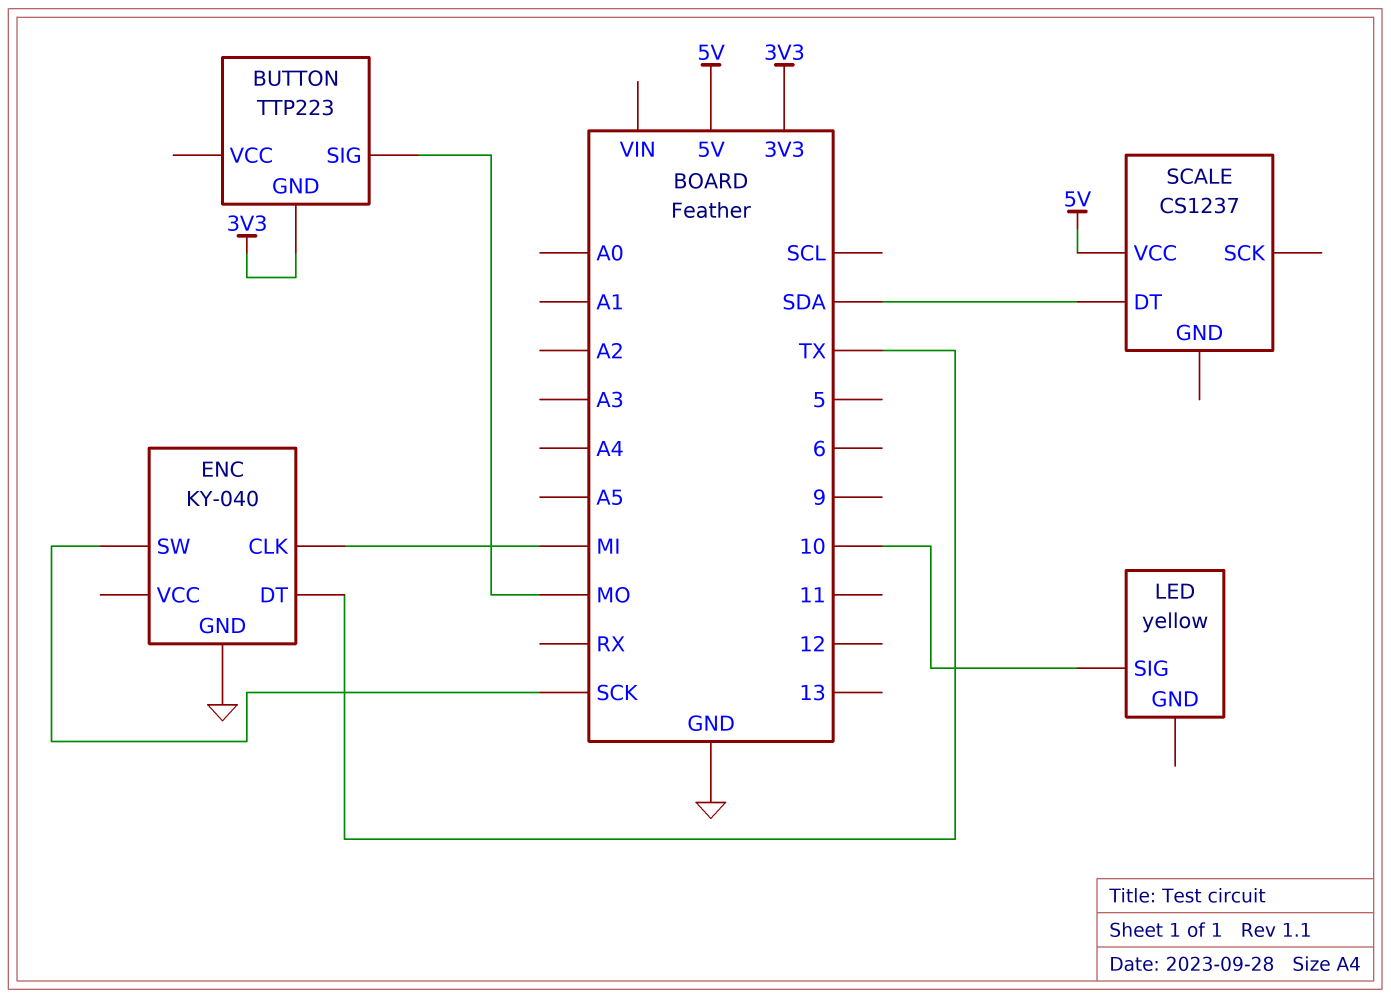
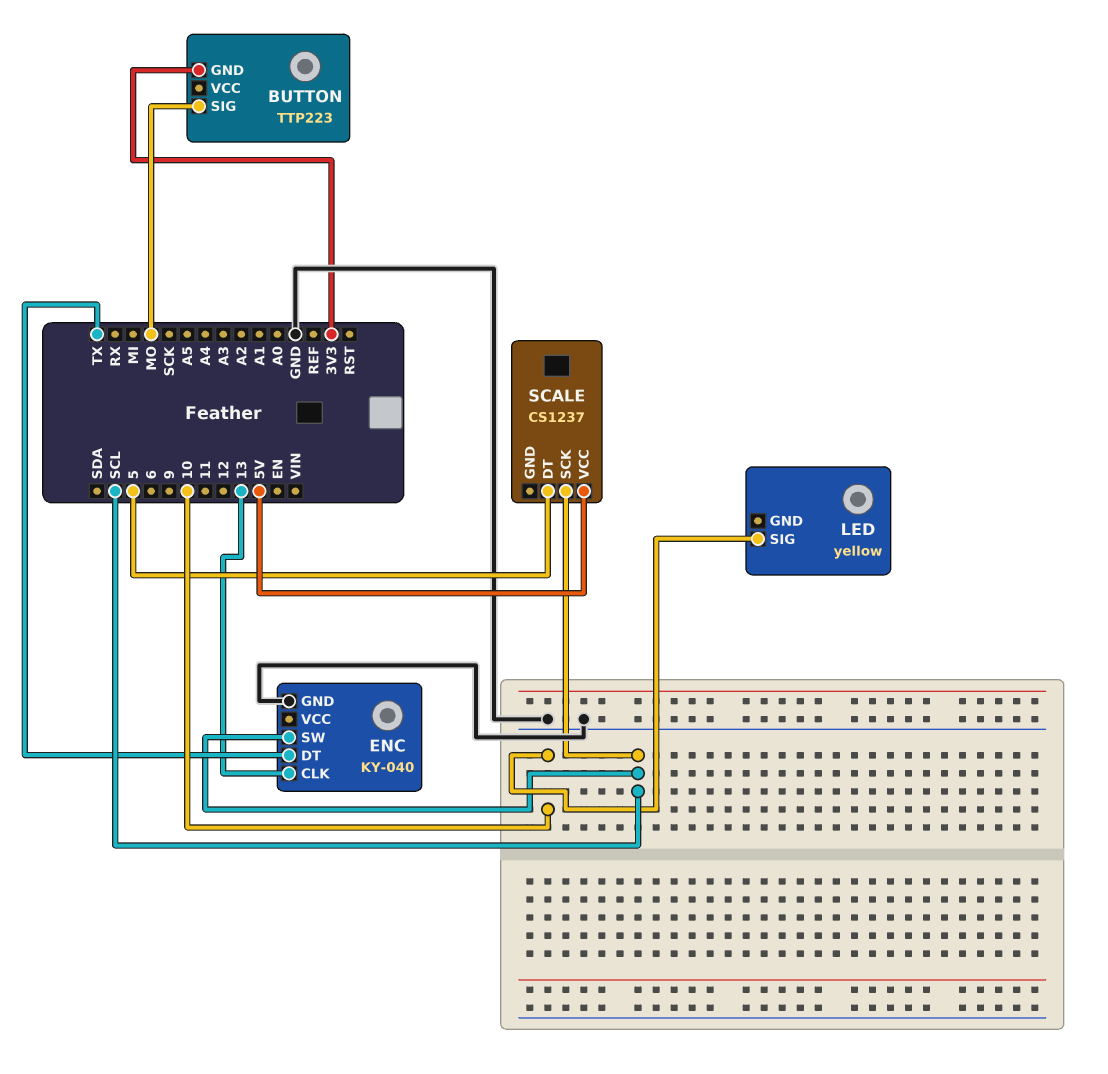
ENC pin CLK: MI -> 13
ENC pin SW: SCK -> SCL
SCALE pin DT: SDA -> 5
SCALE pin SCK: none -> SCL

